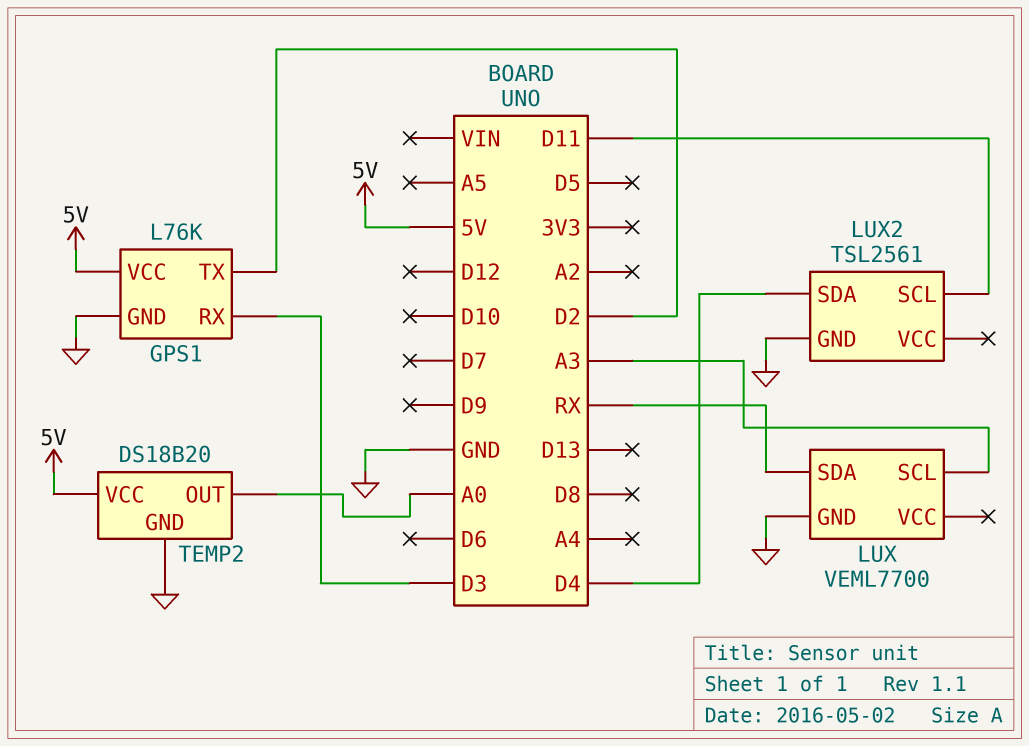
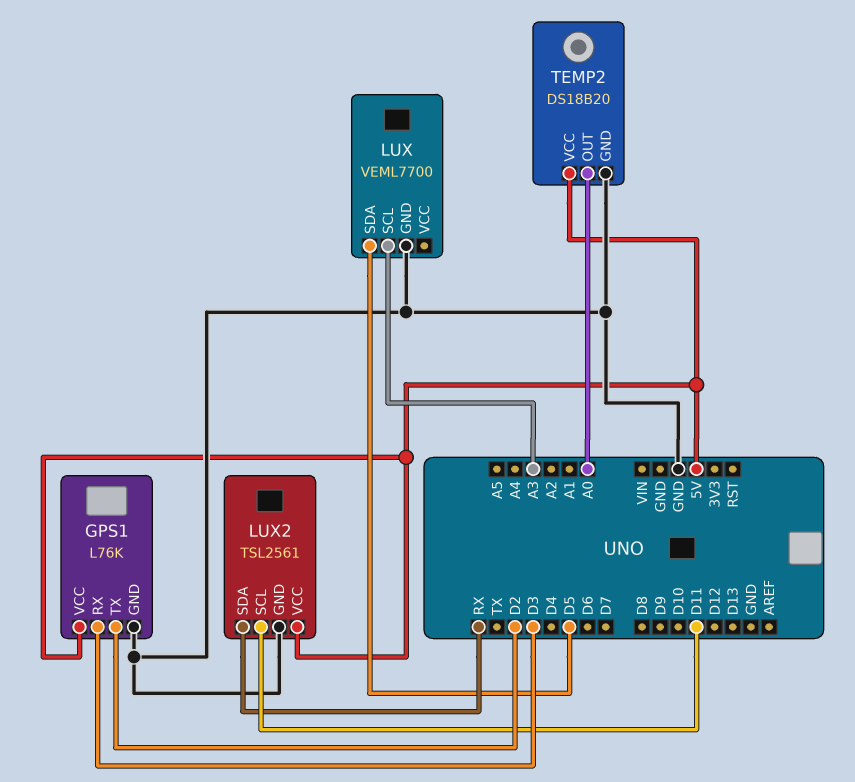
LUX pin SDA: RX -> D5
LUX2 pin SDA: D4 -> RX
LUX2 pin VCC: none -> 5V

